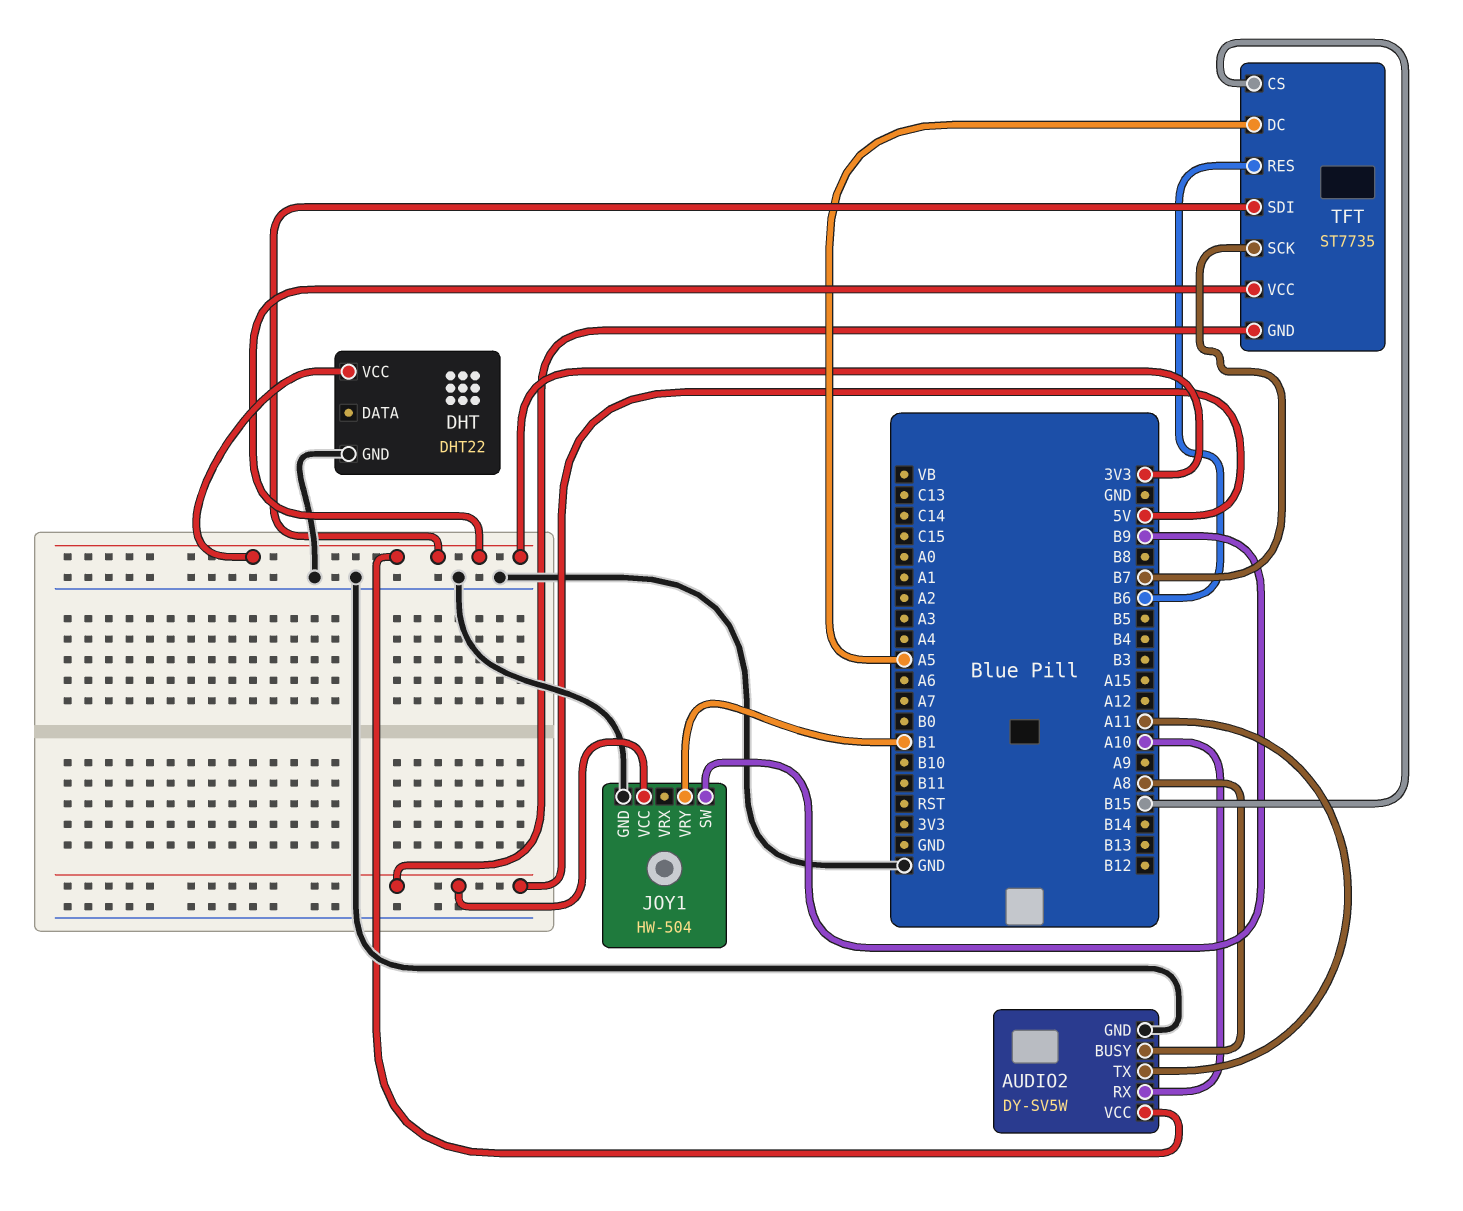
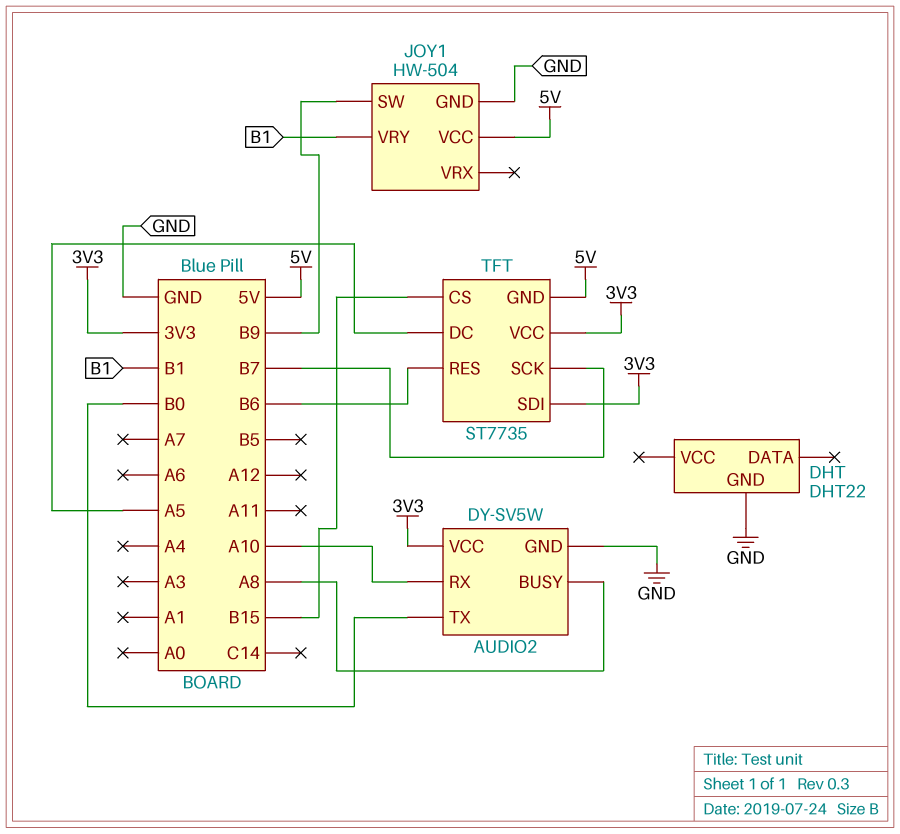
AUDIO2 pin TX: A11 -> B0
DHT pin VCC: 3V3 -> none

